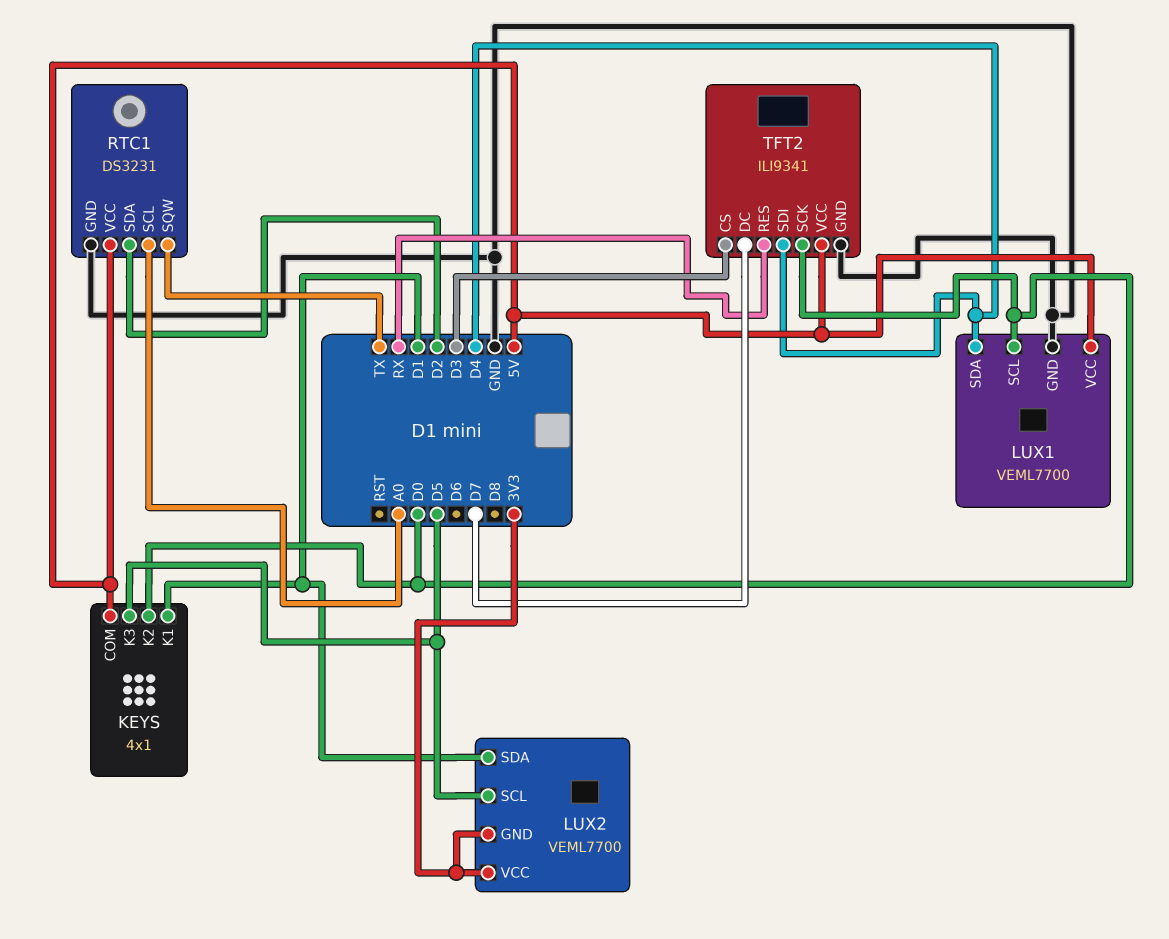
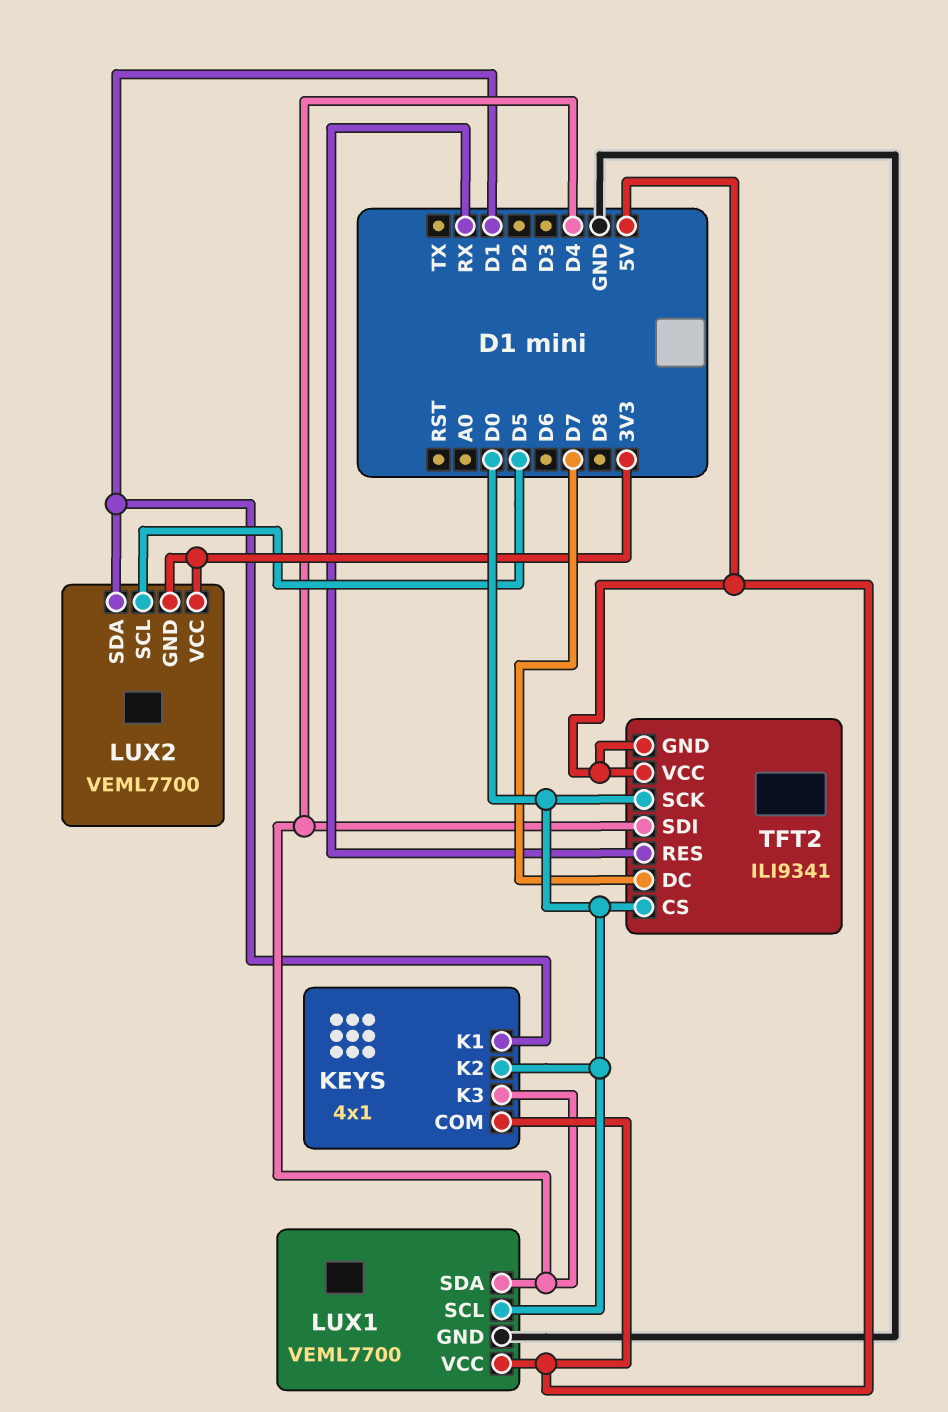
KEYS pin K3: D5 -> D4
RTC1: DS3231 -> none
RTC1 pin GND: GND -> none
RTC1 pin SCL: A0 -> none
RTC1 pin SDA: D2 -> none
RTC1 pin SQW: TX -> none
RTC1 pin VCC: 5V -> none
TFT2 pin CS: D3 -> D0
TFT2 pin GND: GND -> 5V

